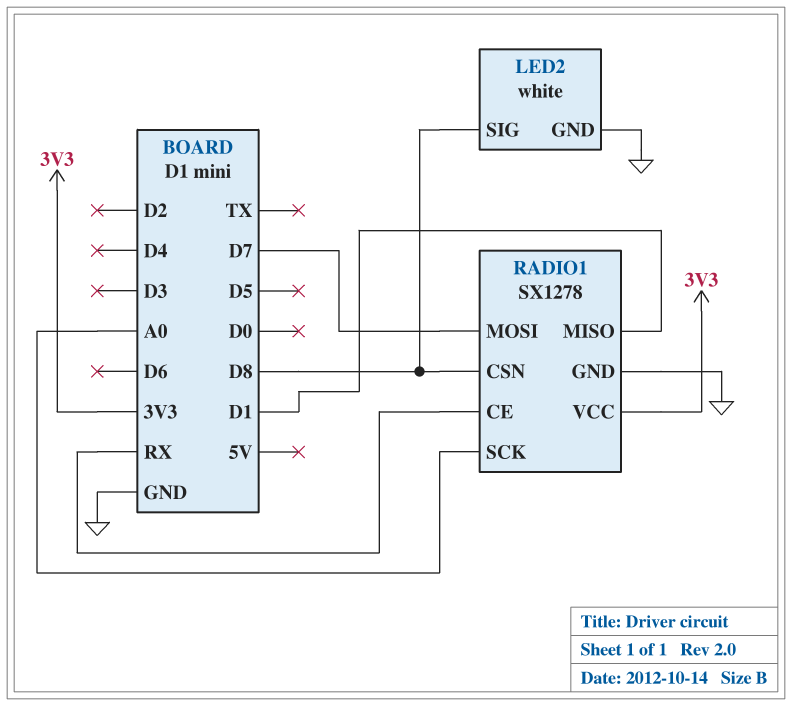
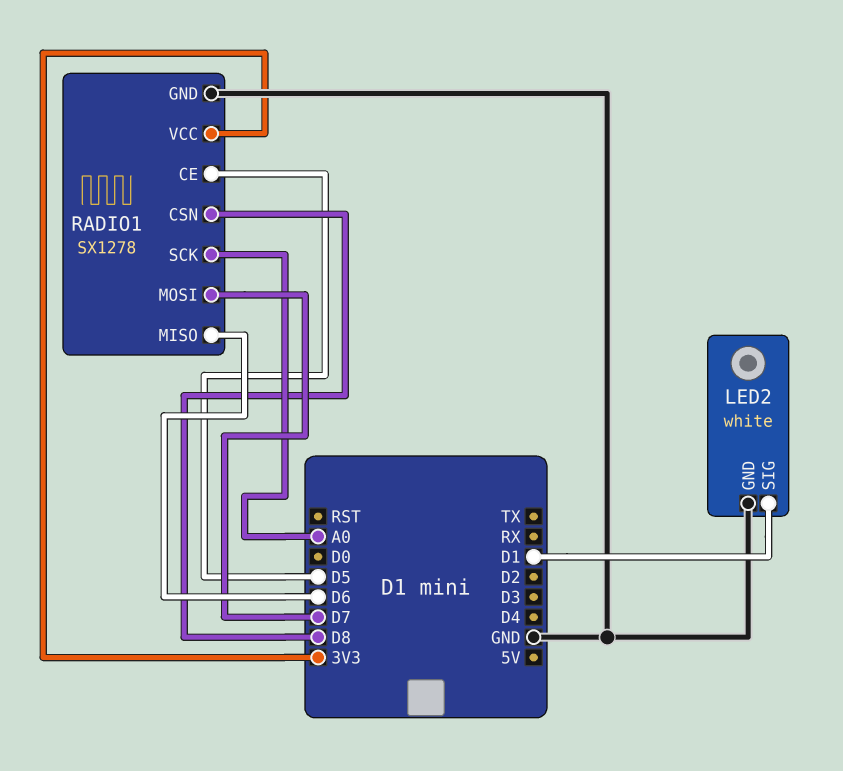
LED2 pin SIG: D8 -> D1
RADIO1 pin CE: RX -> D5
RADIO1 pin MISO: D1 -> D6

